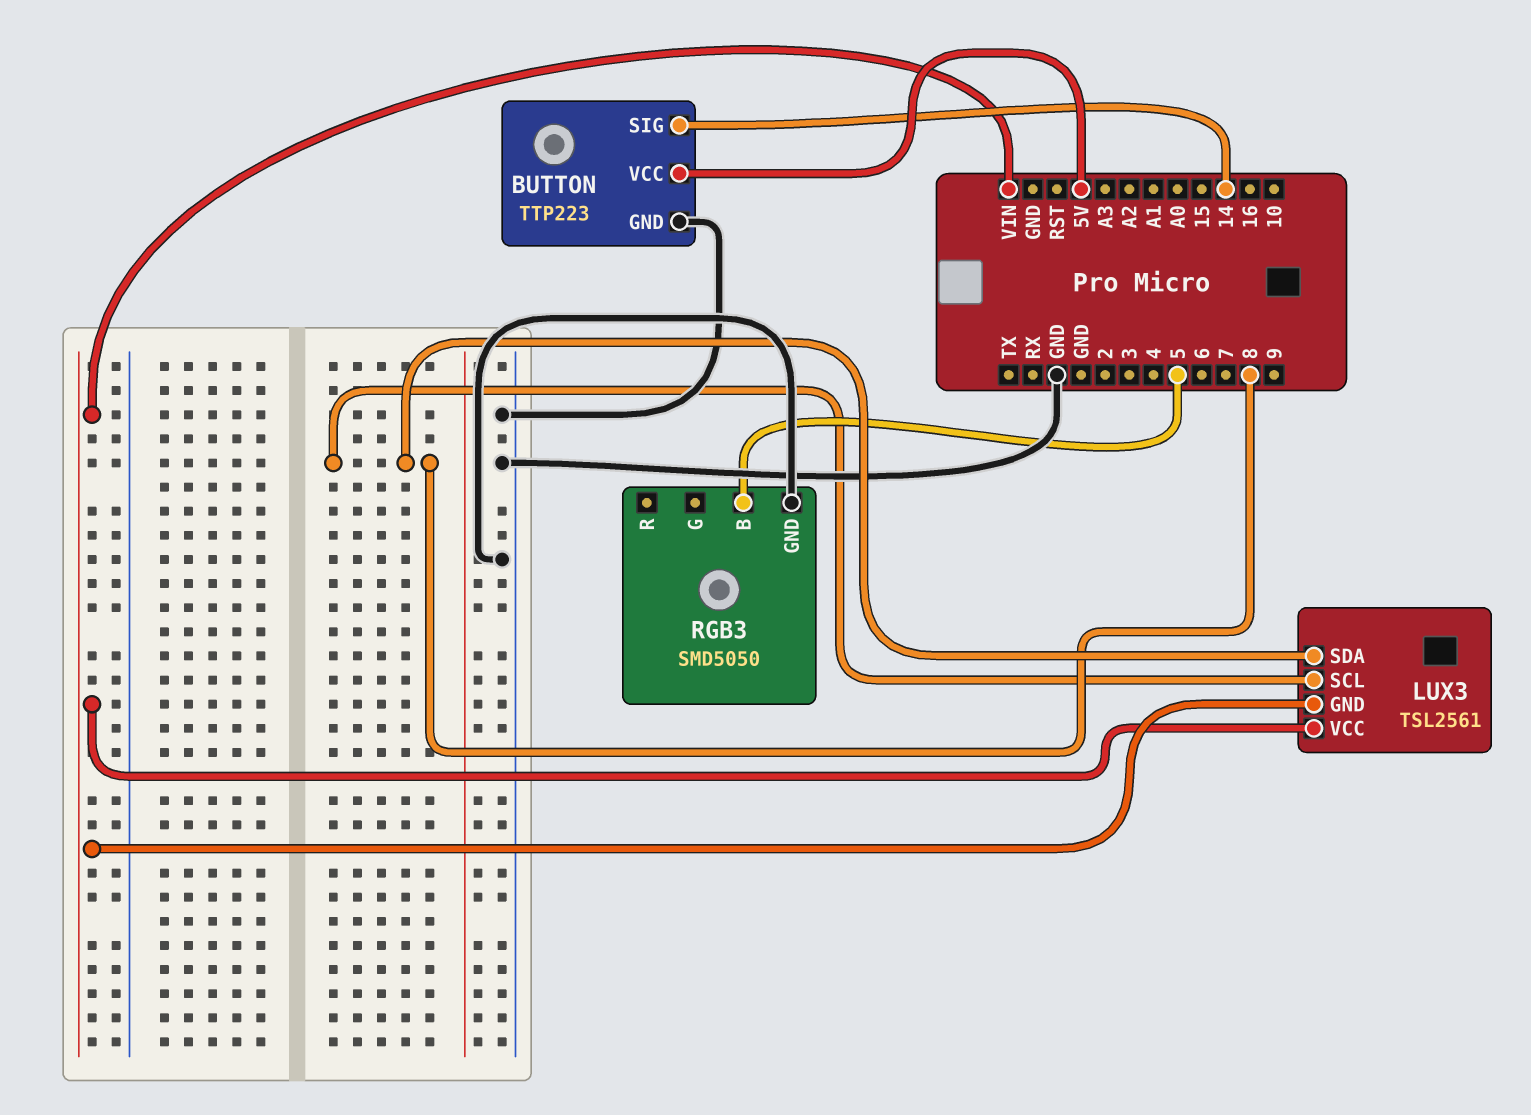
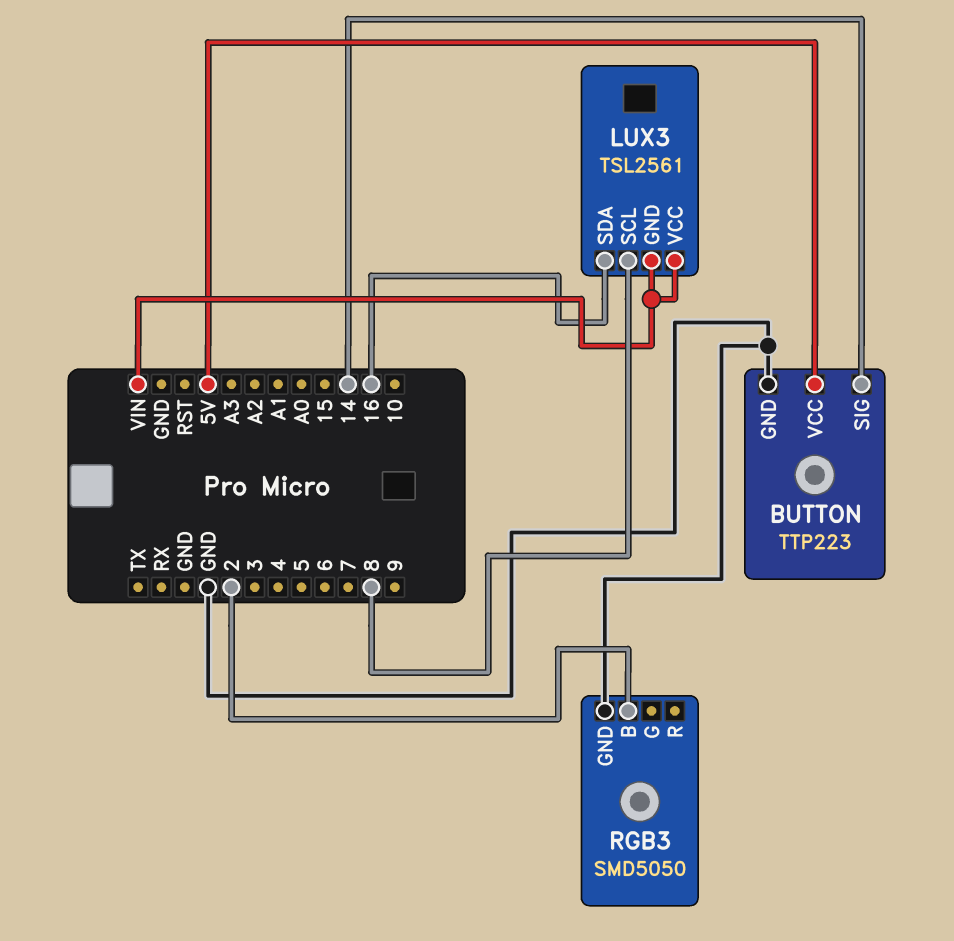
LUX3 pin SDA: 8 -> 16
RGB3 pin B: 5 -> 2

